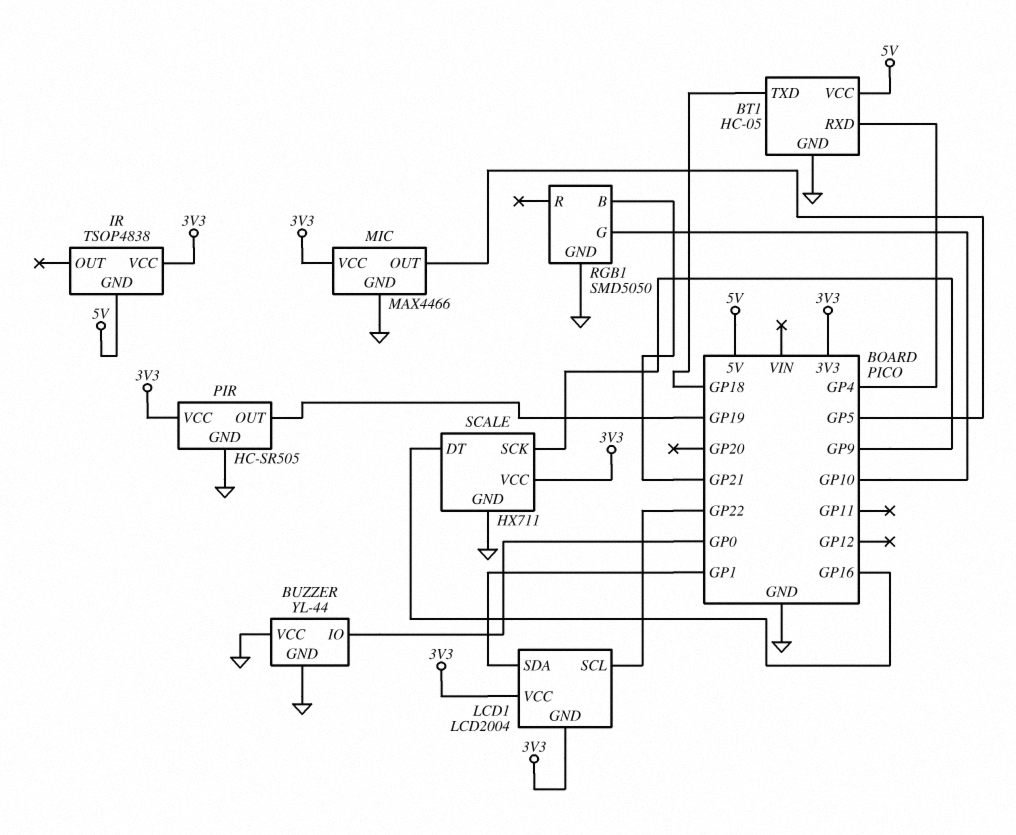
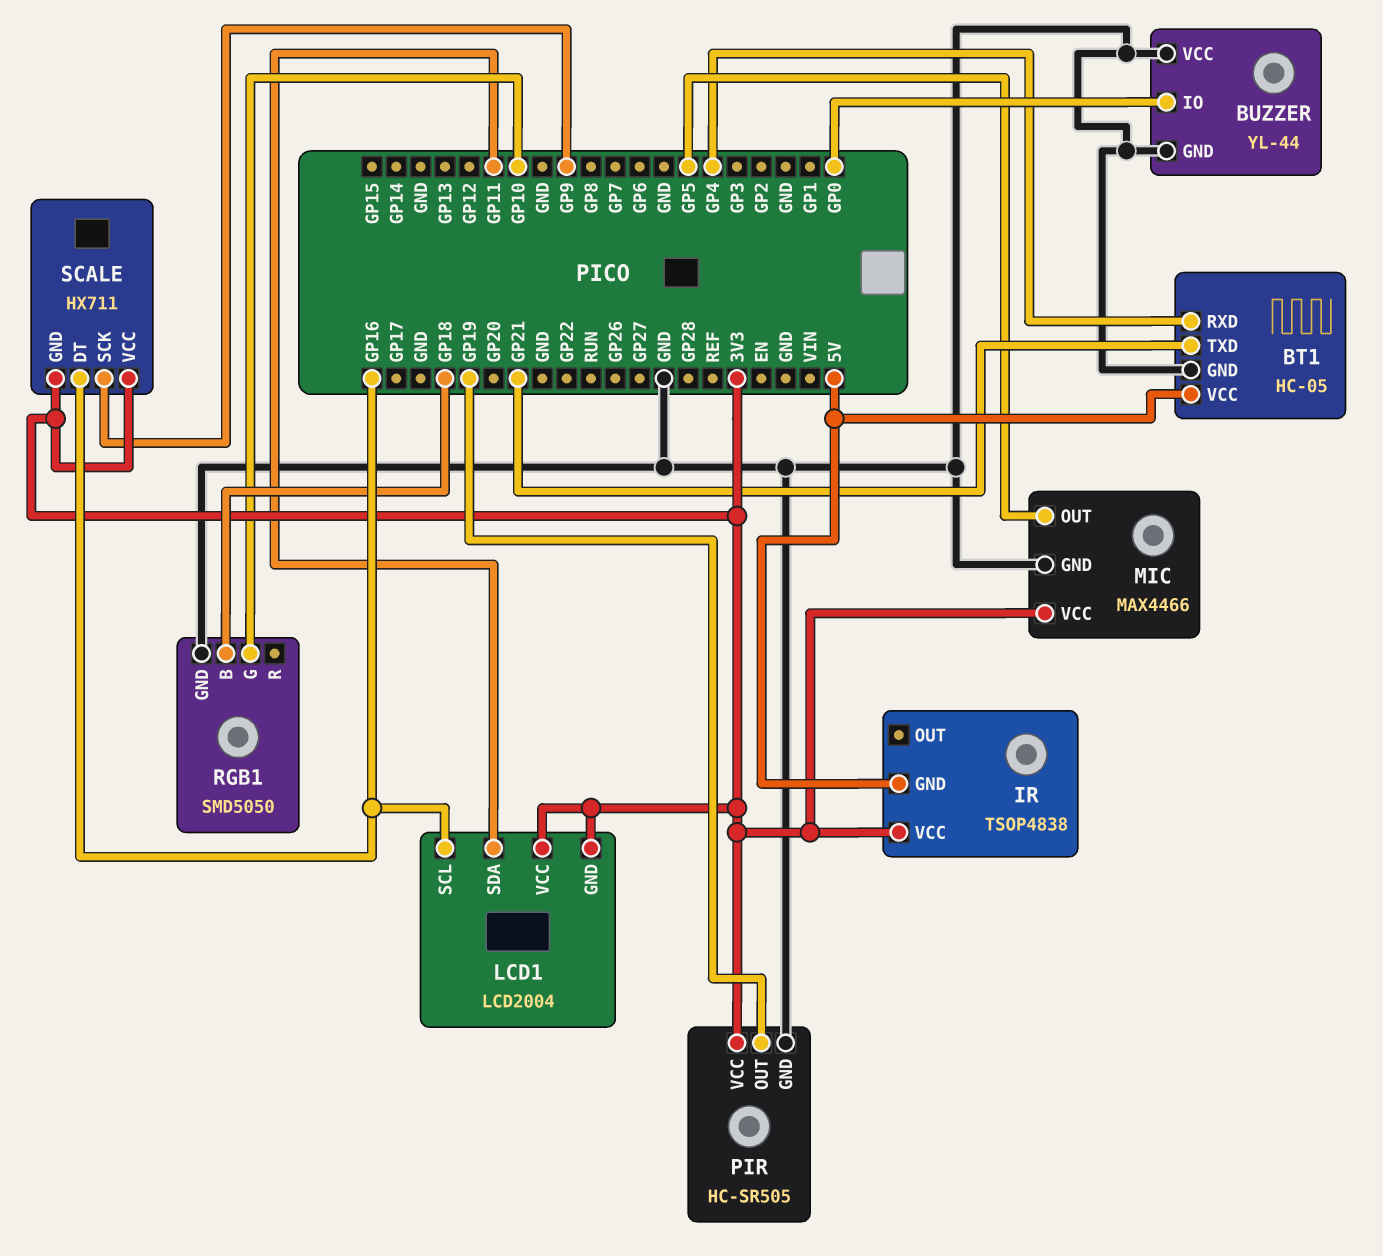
BT1 pin TXD: GP18 -> GP21
LCD1 pin SCL: GP22 -> GP16
LCD1 pin SDA: GP1 -> GP11
RGB1 pin B: GP21 -> GP18
SCALE pin GND: GND -> 3V3

